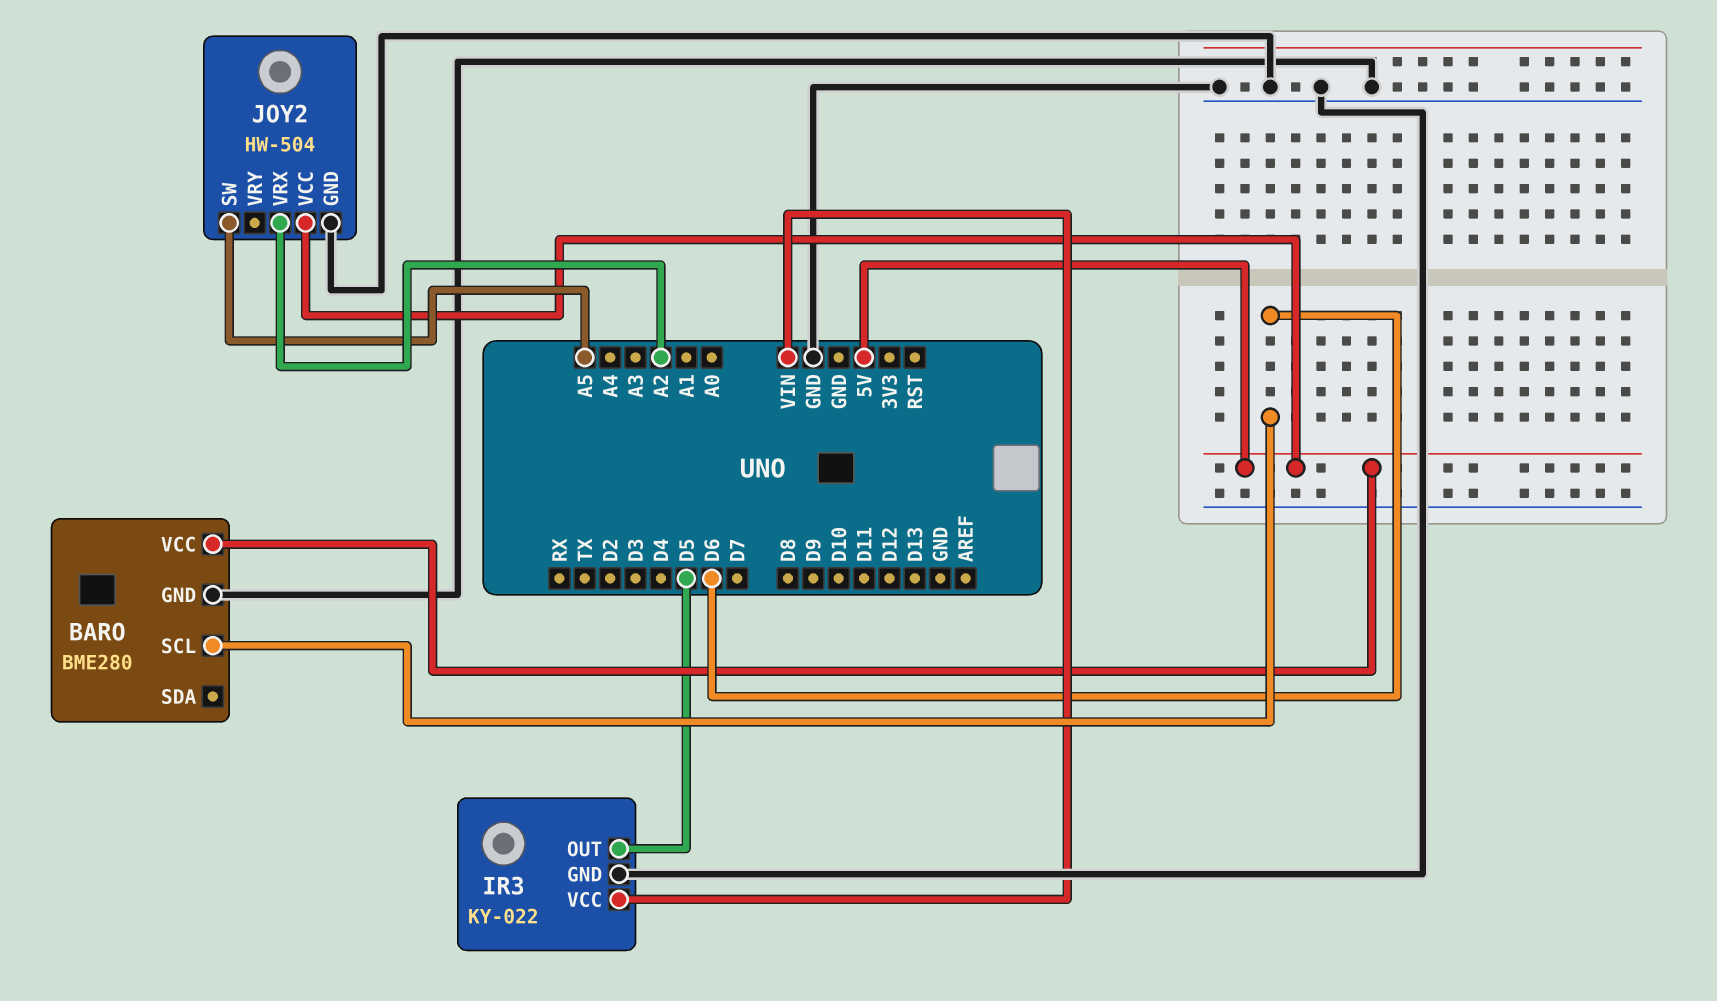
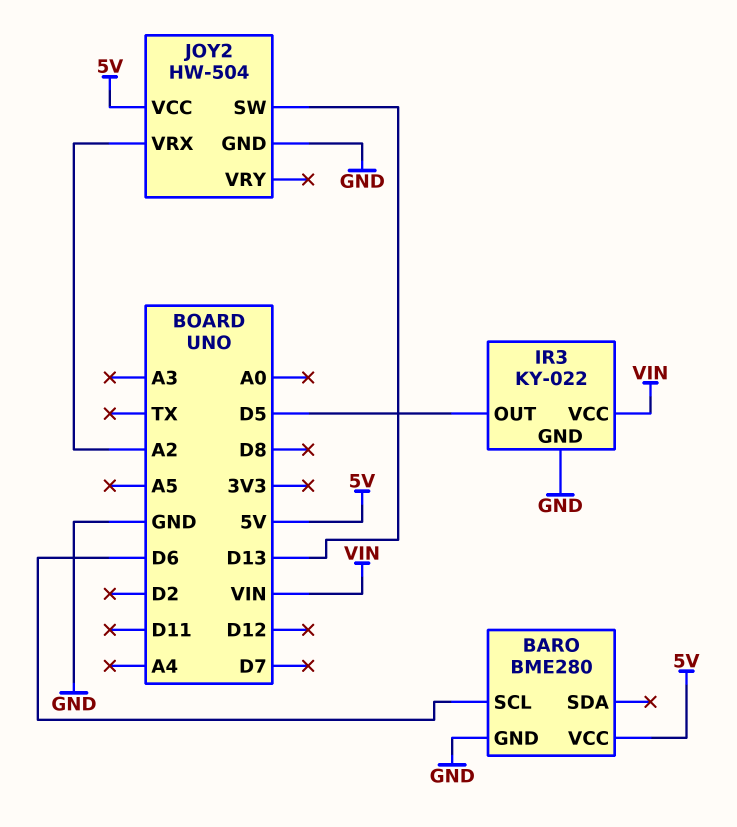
JOY2 pin SW: A5 -> D13

